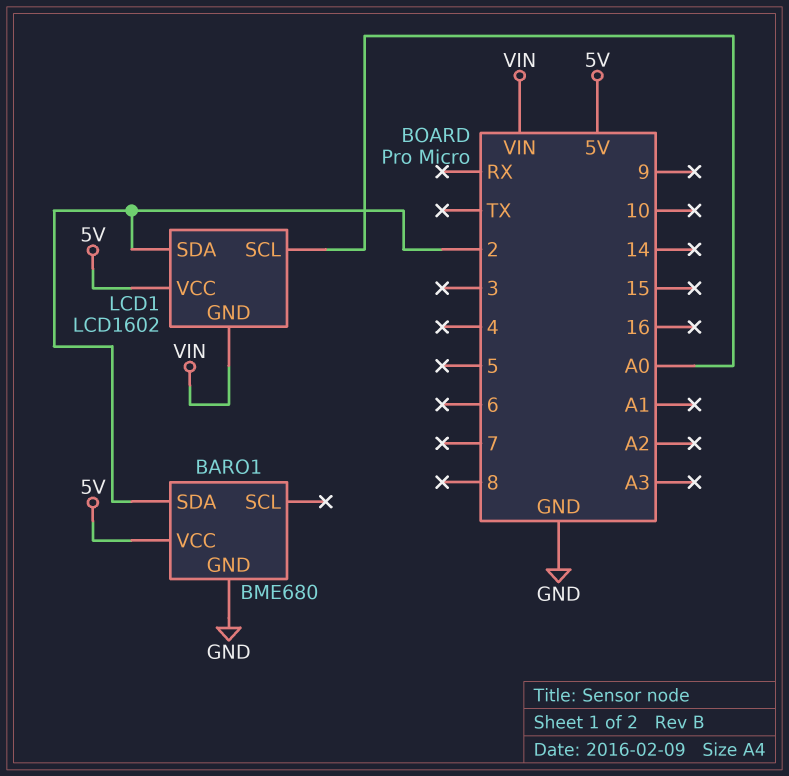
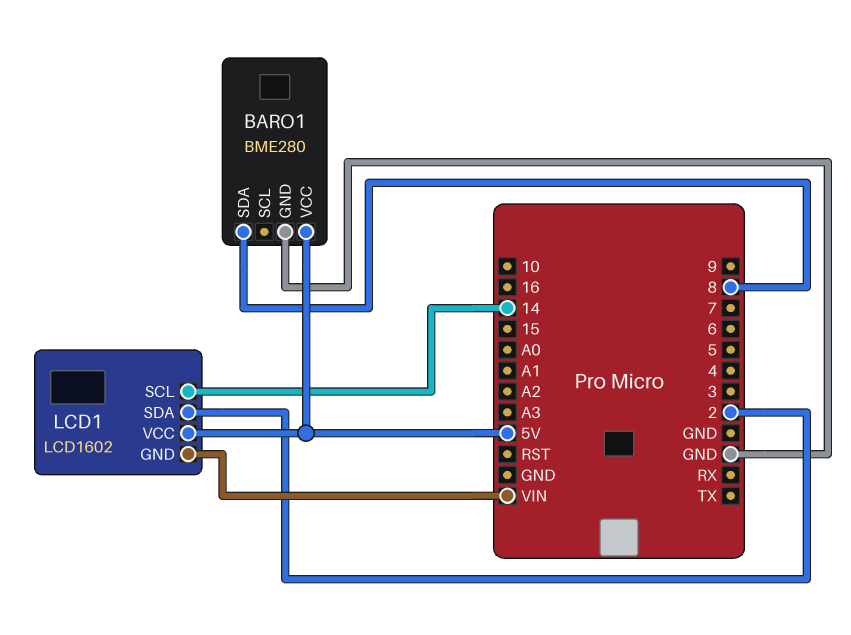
BARO1: BME680 -> BME280
BARO1 pin SDA: 2 -> 8
LCD1 pin SCL: A0 -> 14

